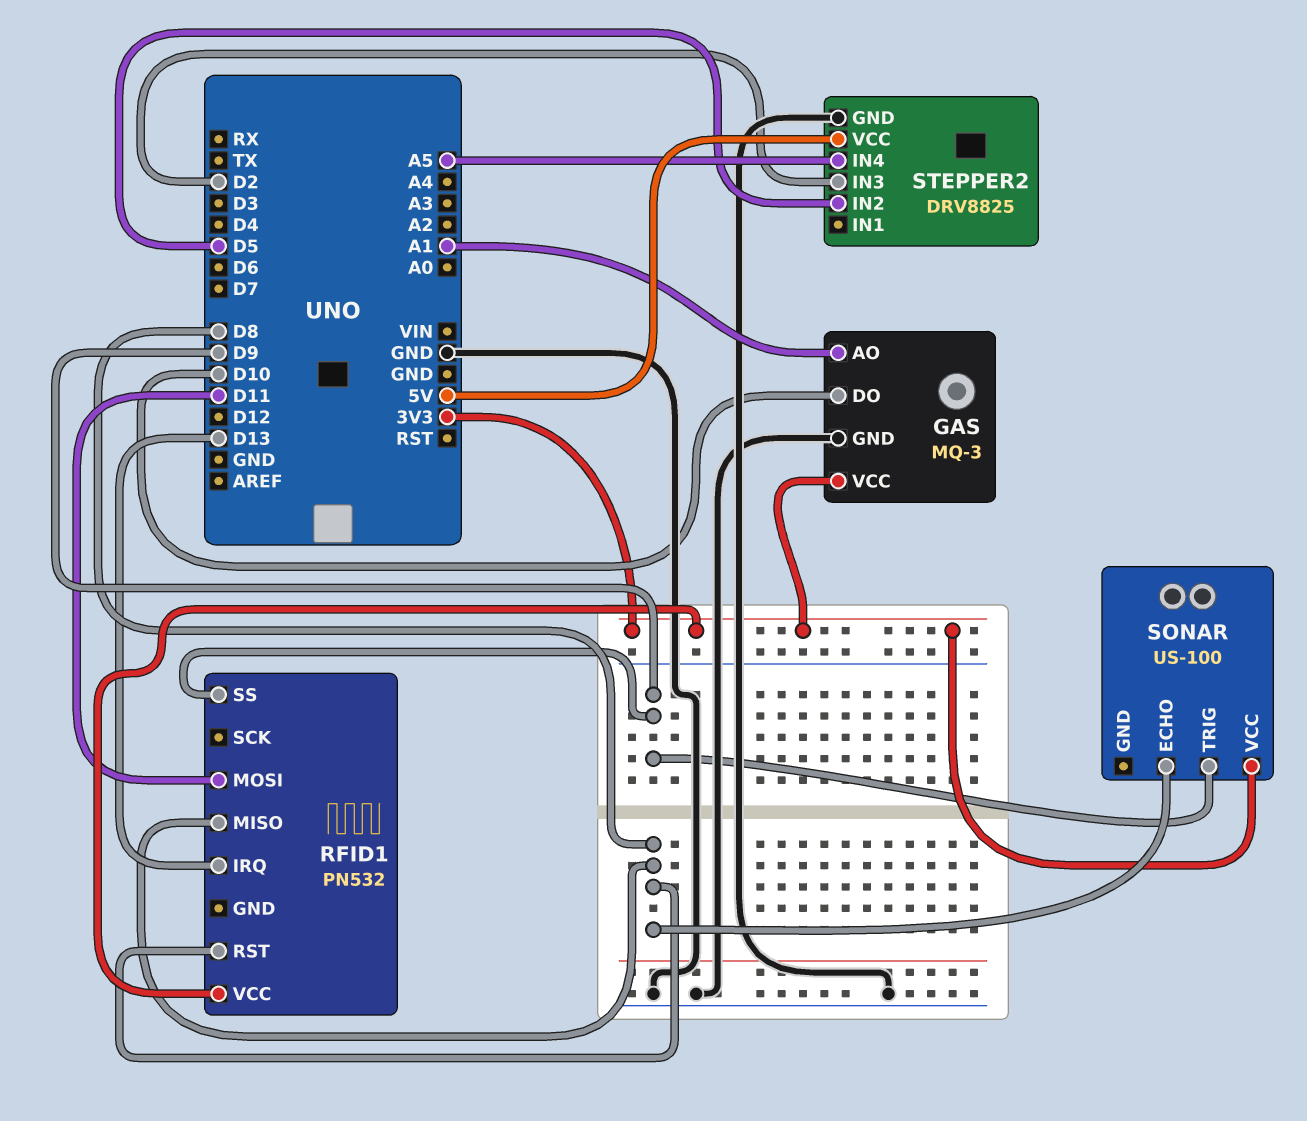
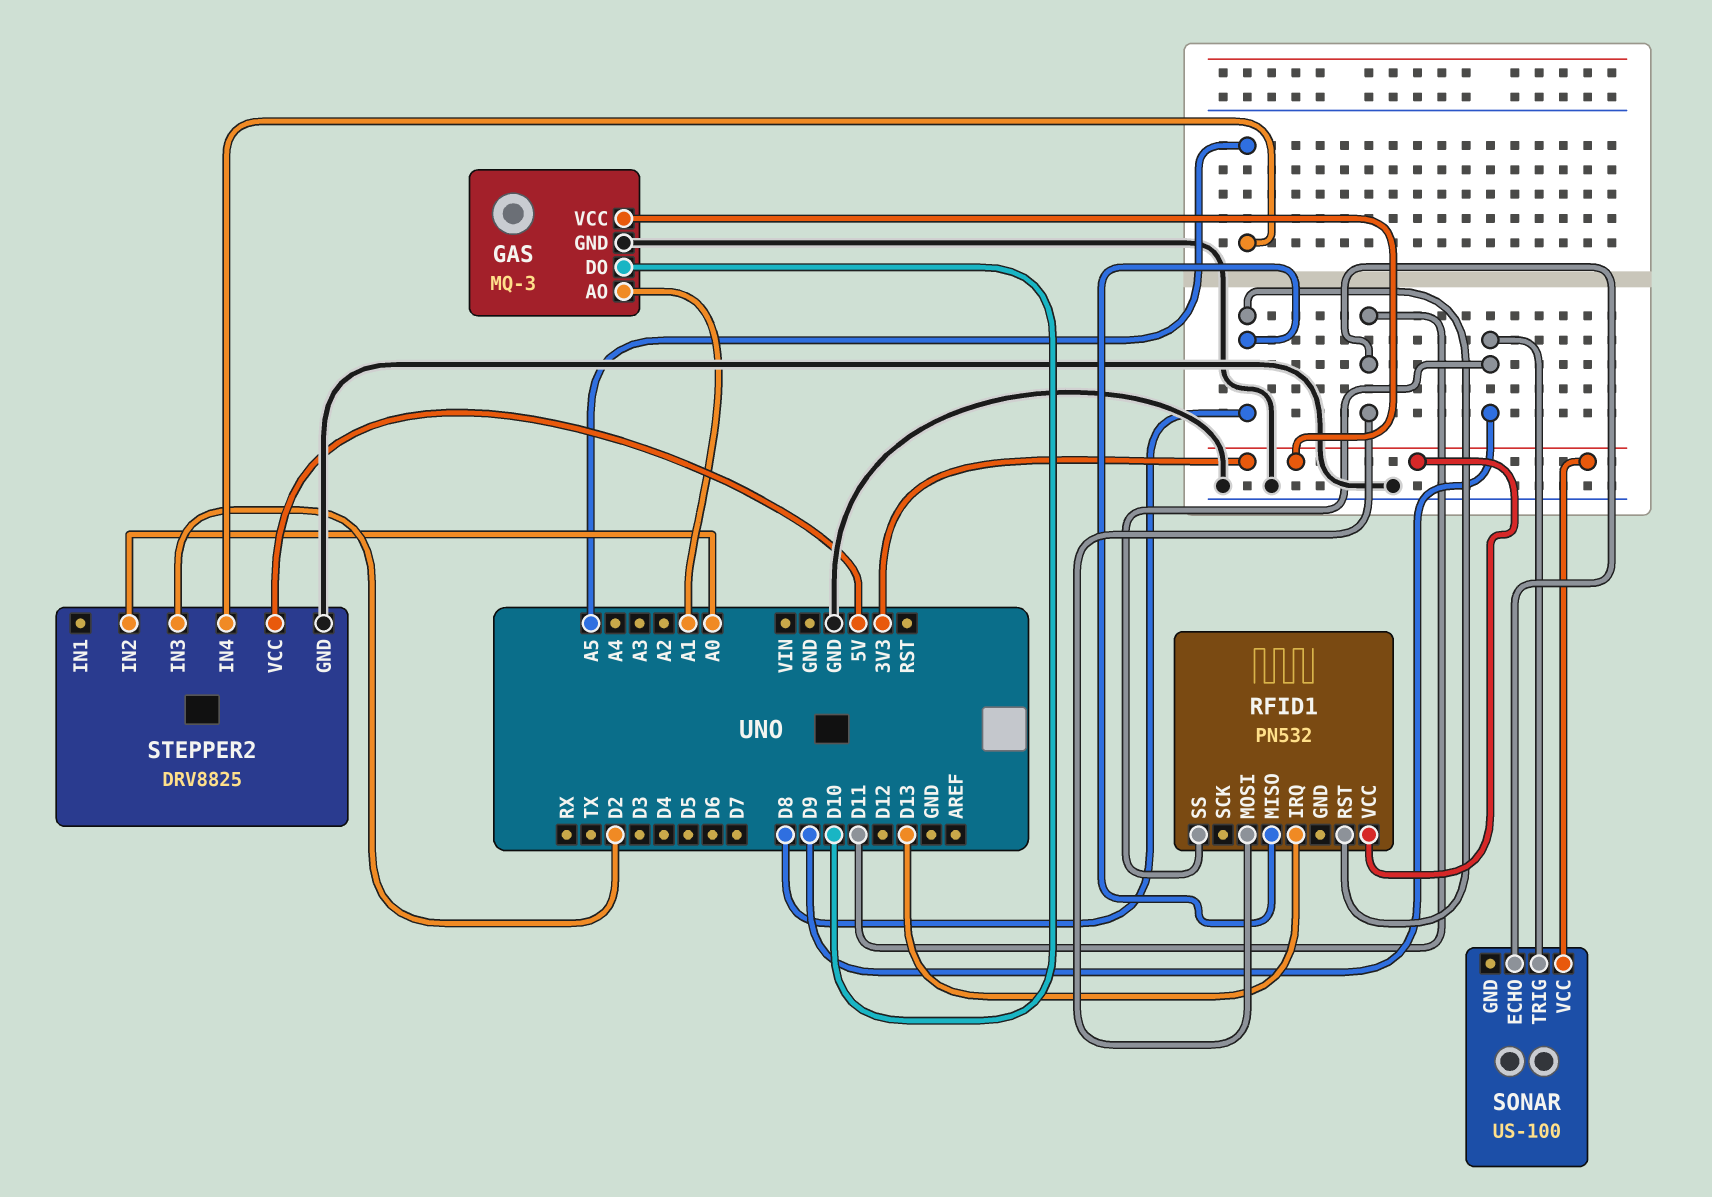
SONAR pin ECHO: D8 -> D11
STEPPER2 pin IN2: D5 -> A0

